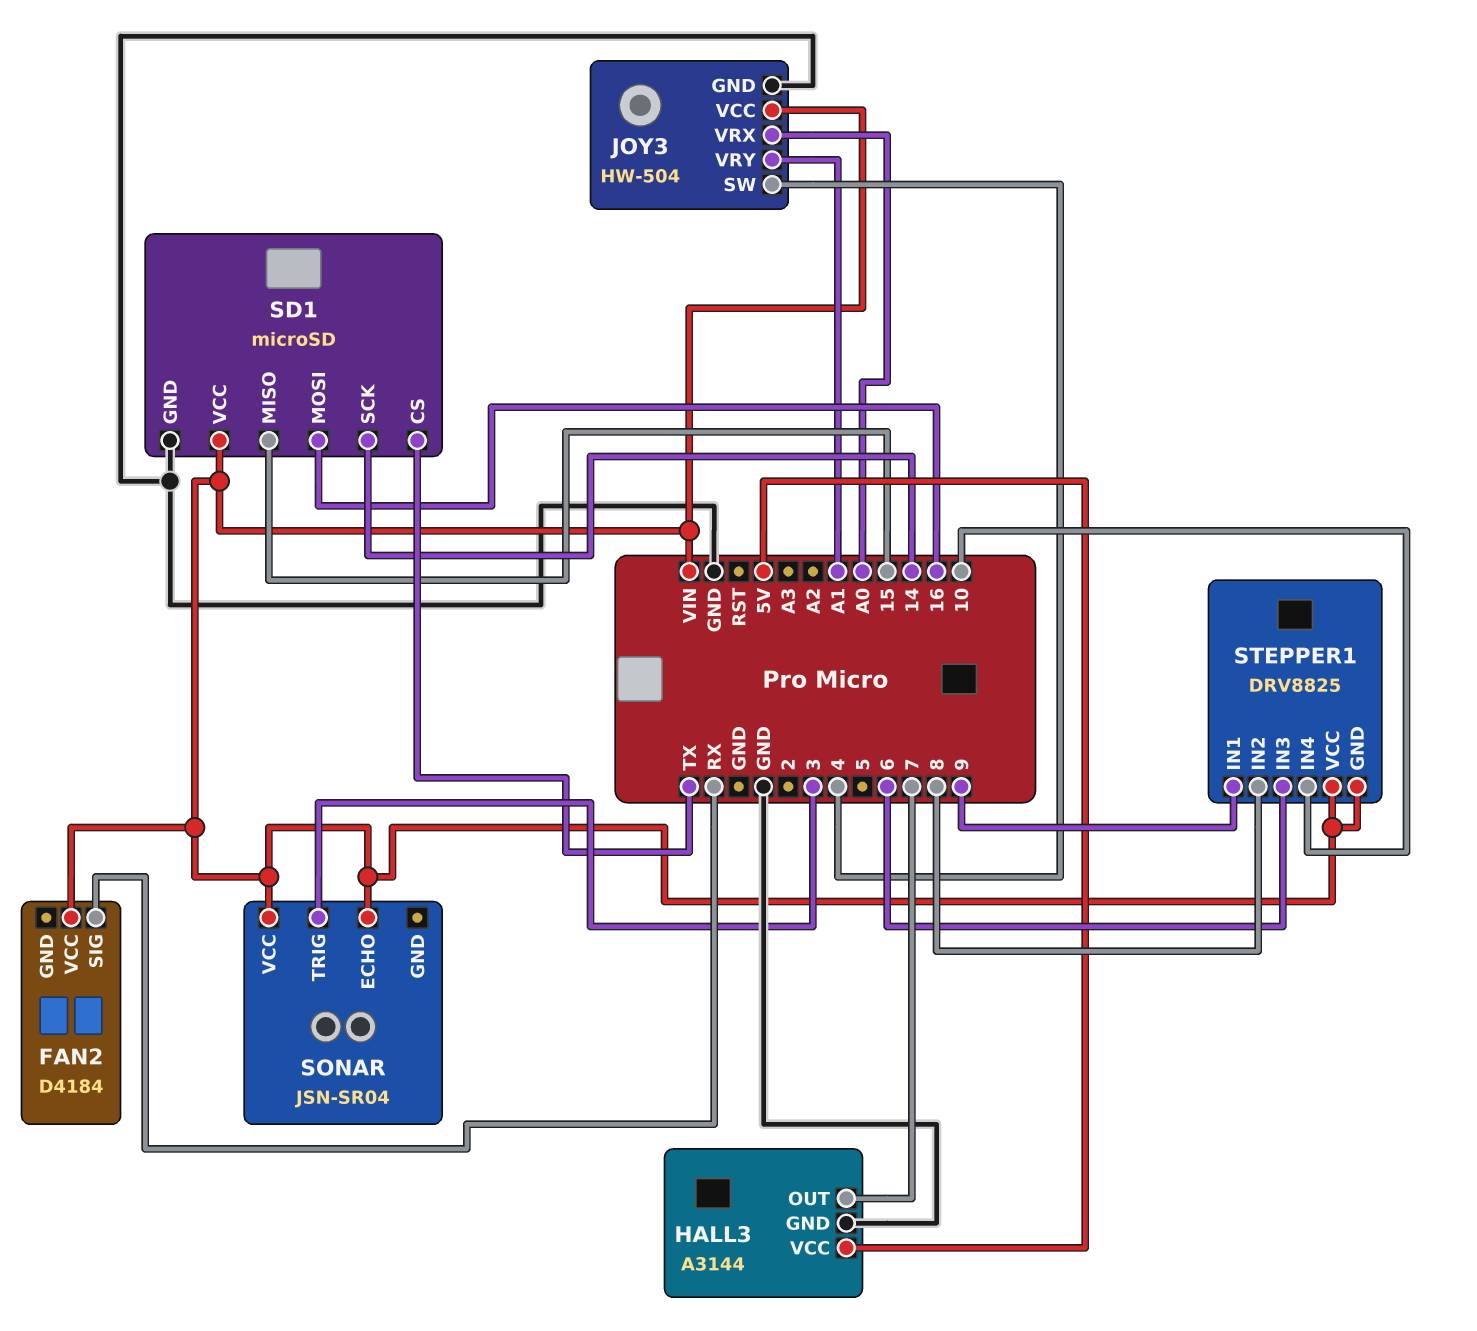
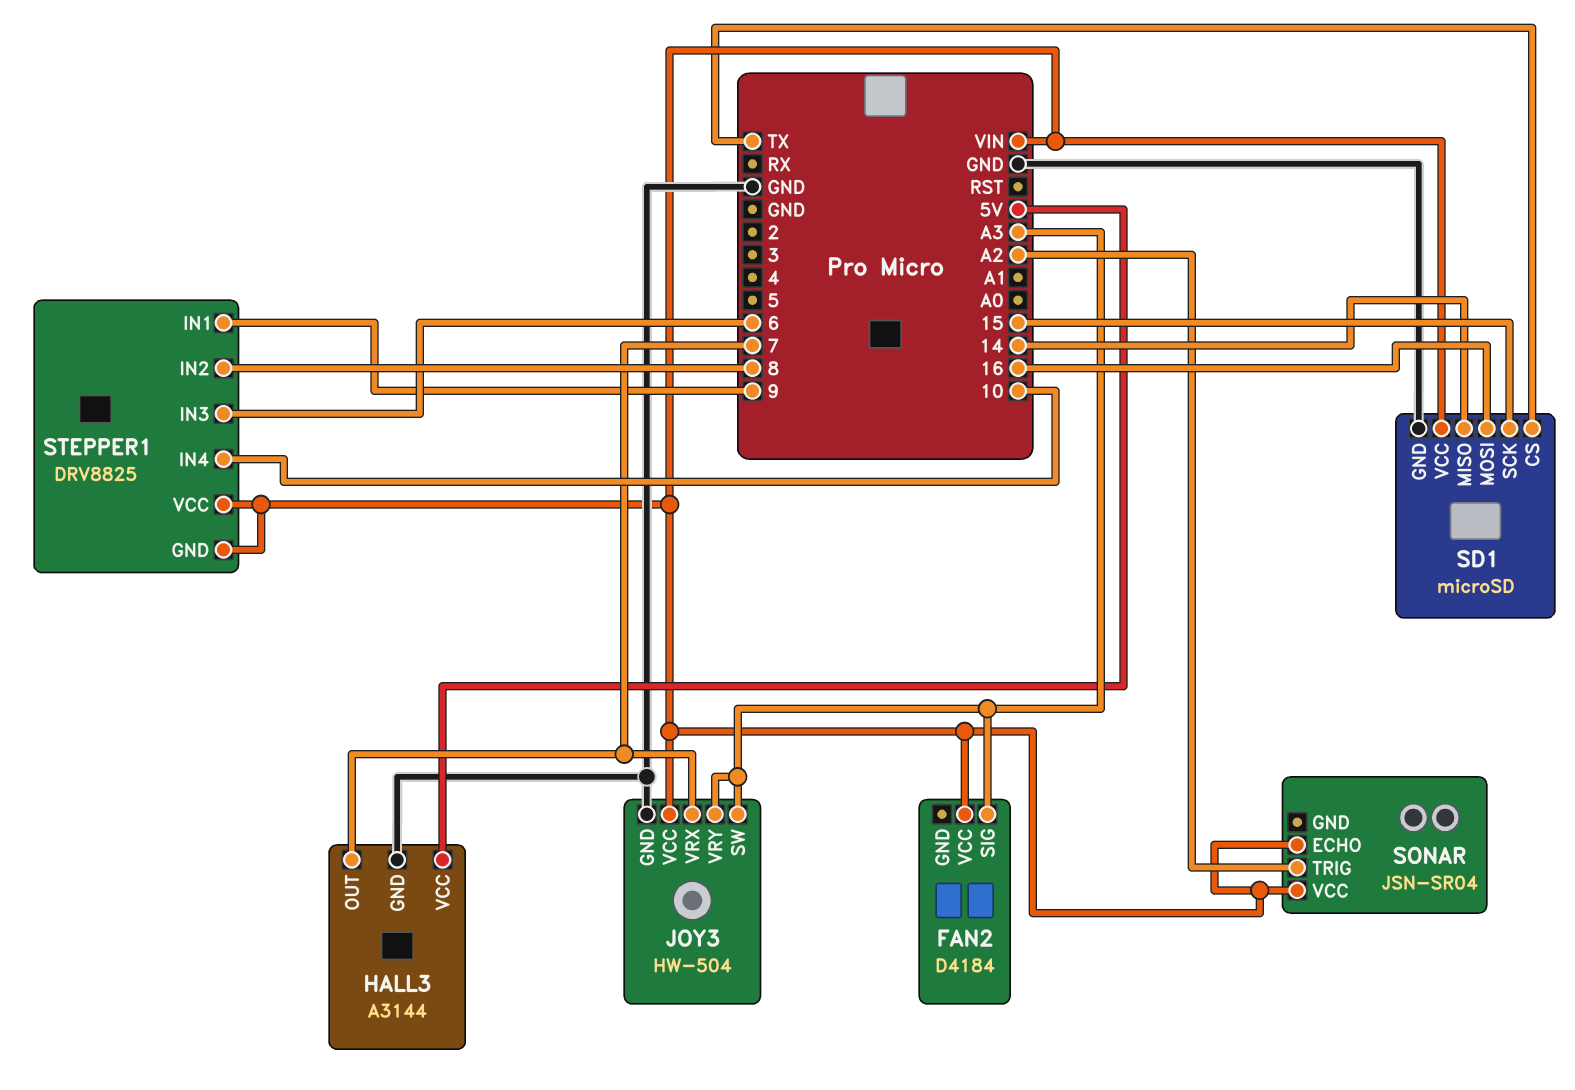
FAN2 pin SIG: RX -> A3
JOY3 pin SW: 4 -> A3
JOY3 pin VRX: A0 -> 7
JOY3 pin VRY: A1 -> A3
SD1 pin MISO: 15 -> 14
SD1 pin SCK: 14 -> 15
SONAR pin TRIG: 3 -> A2

